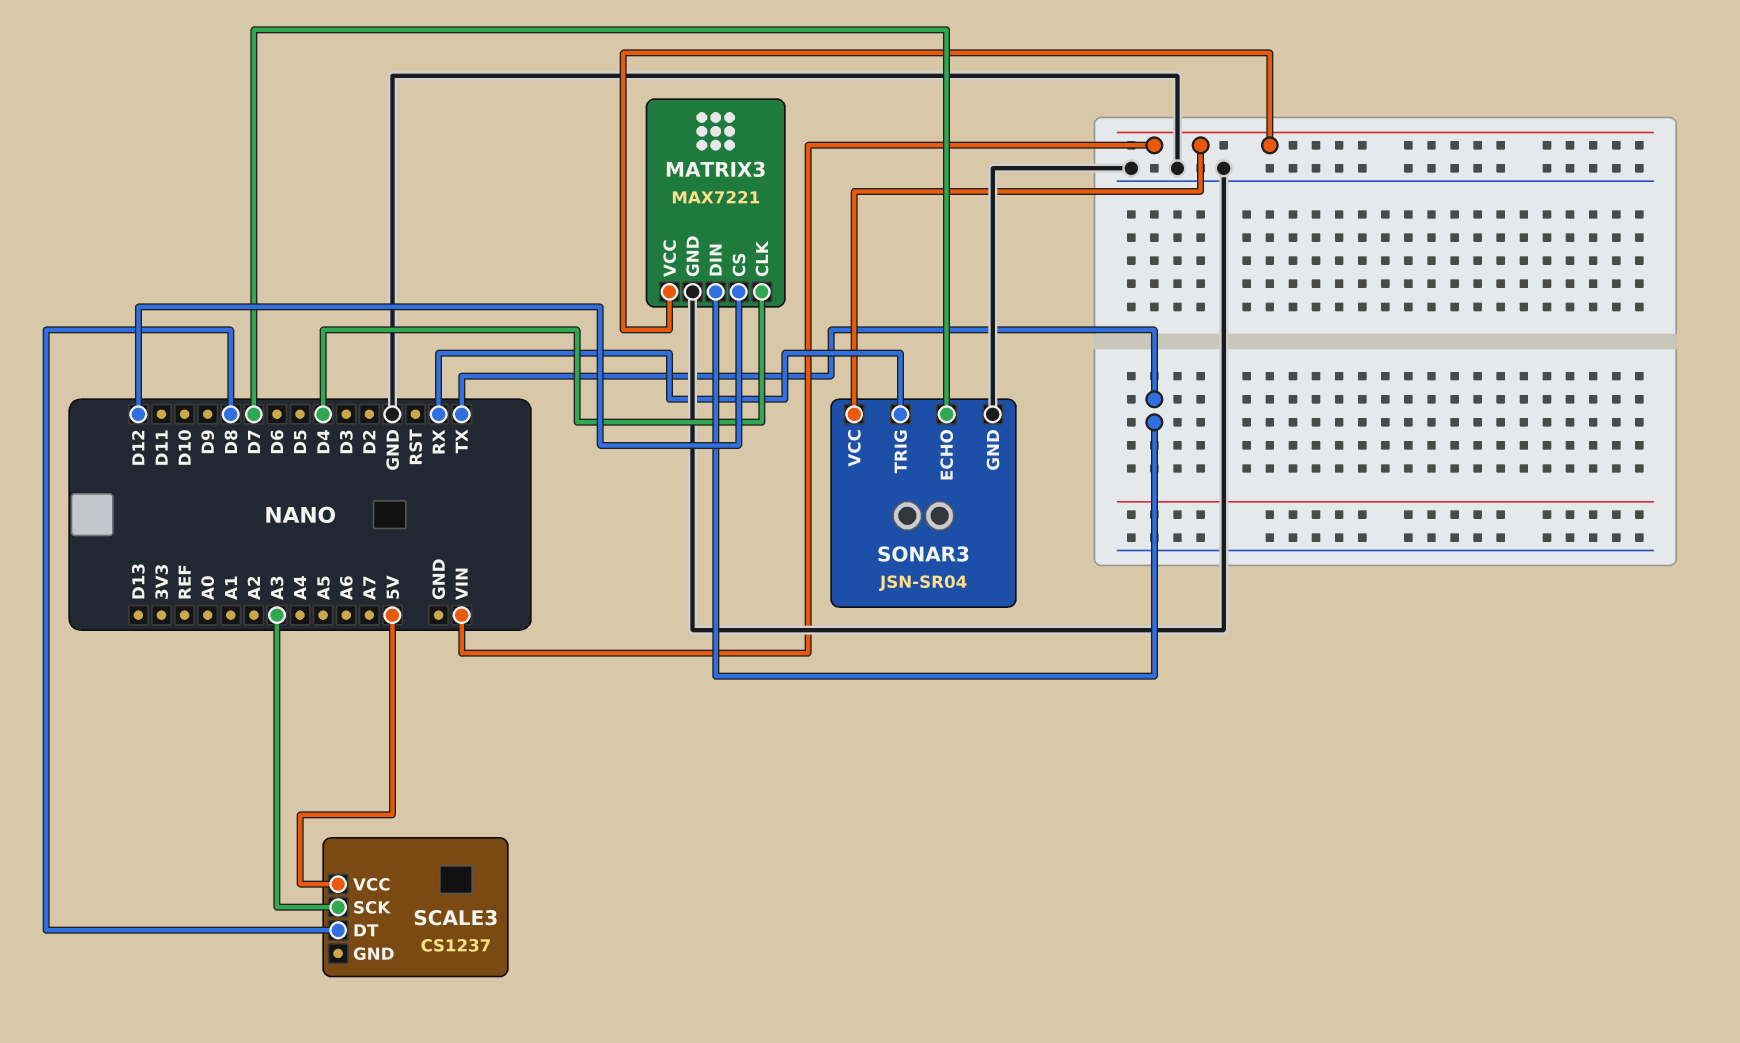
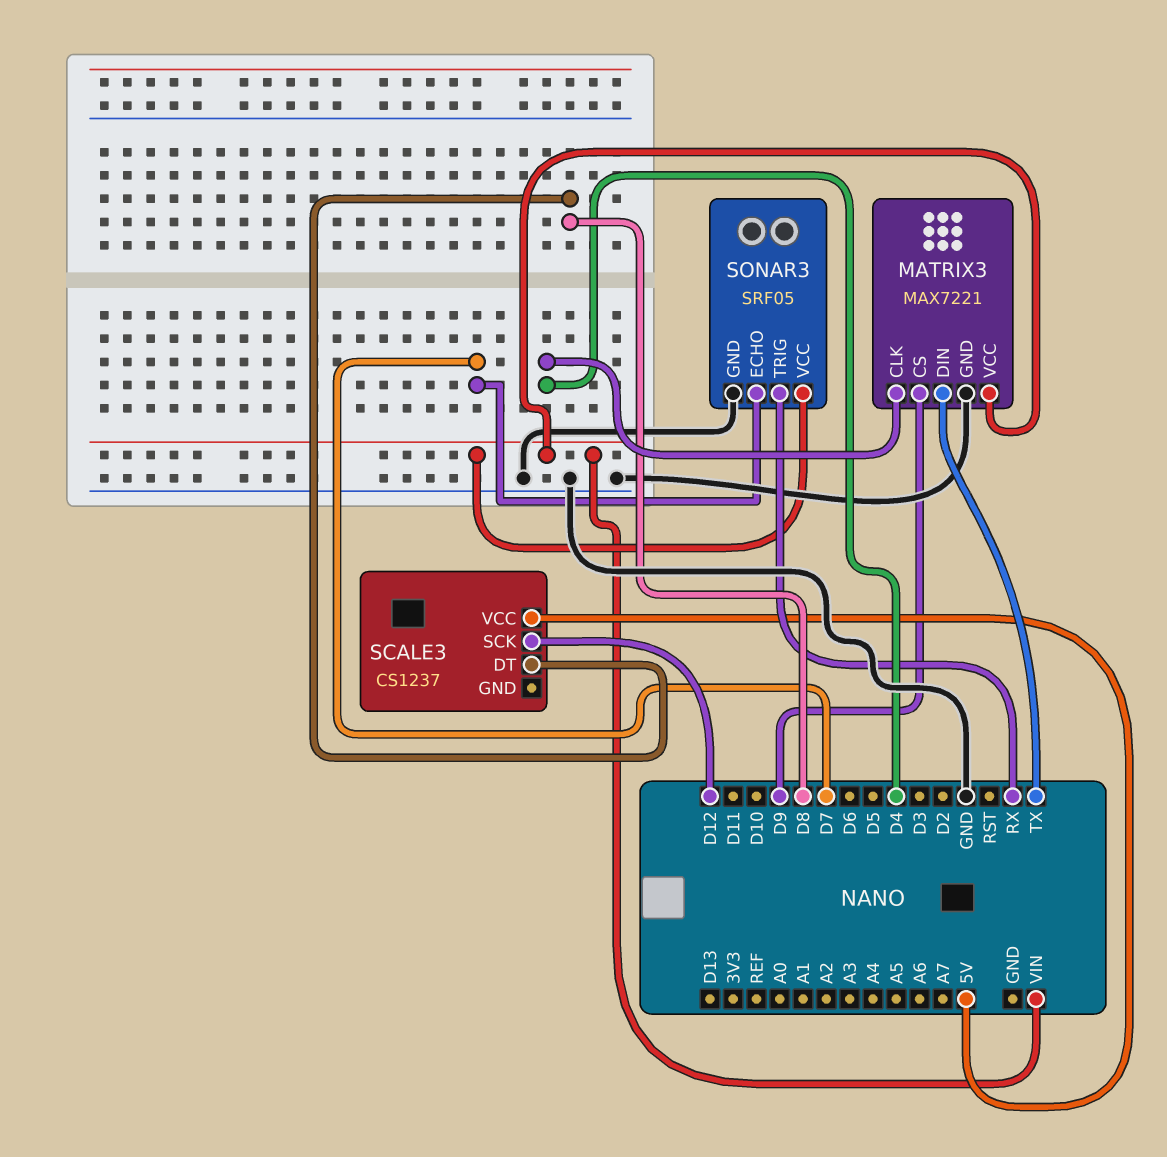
MATRIX3 pin CS: D12 -> D9
SCALE3 pin SCK: A3 -> D12
SONAR3: JSN-SR04 -> SRF05

